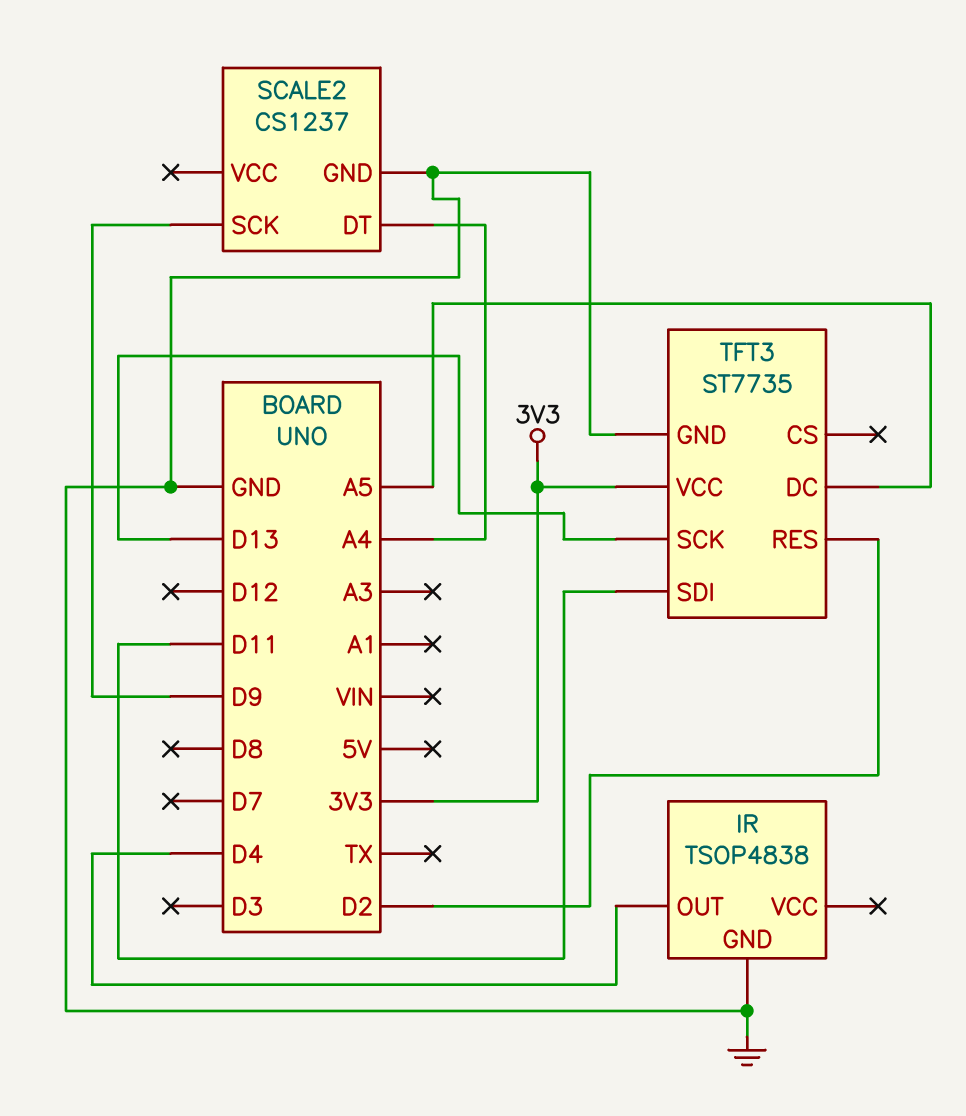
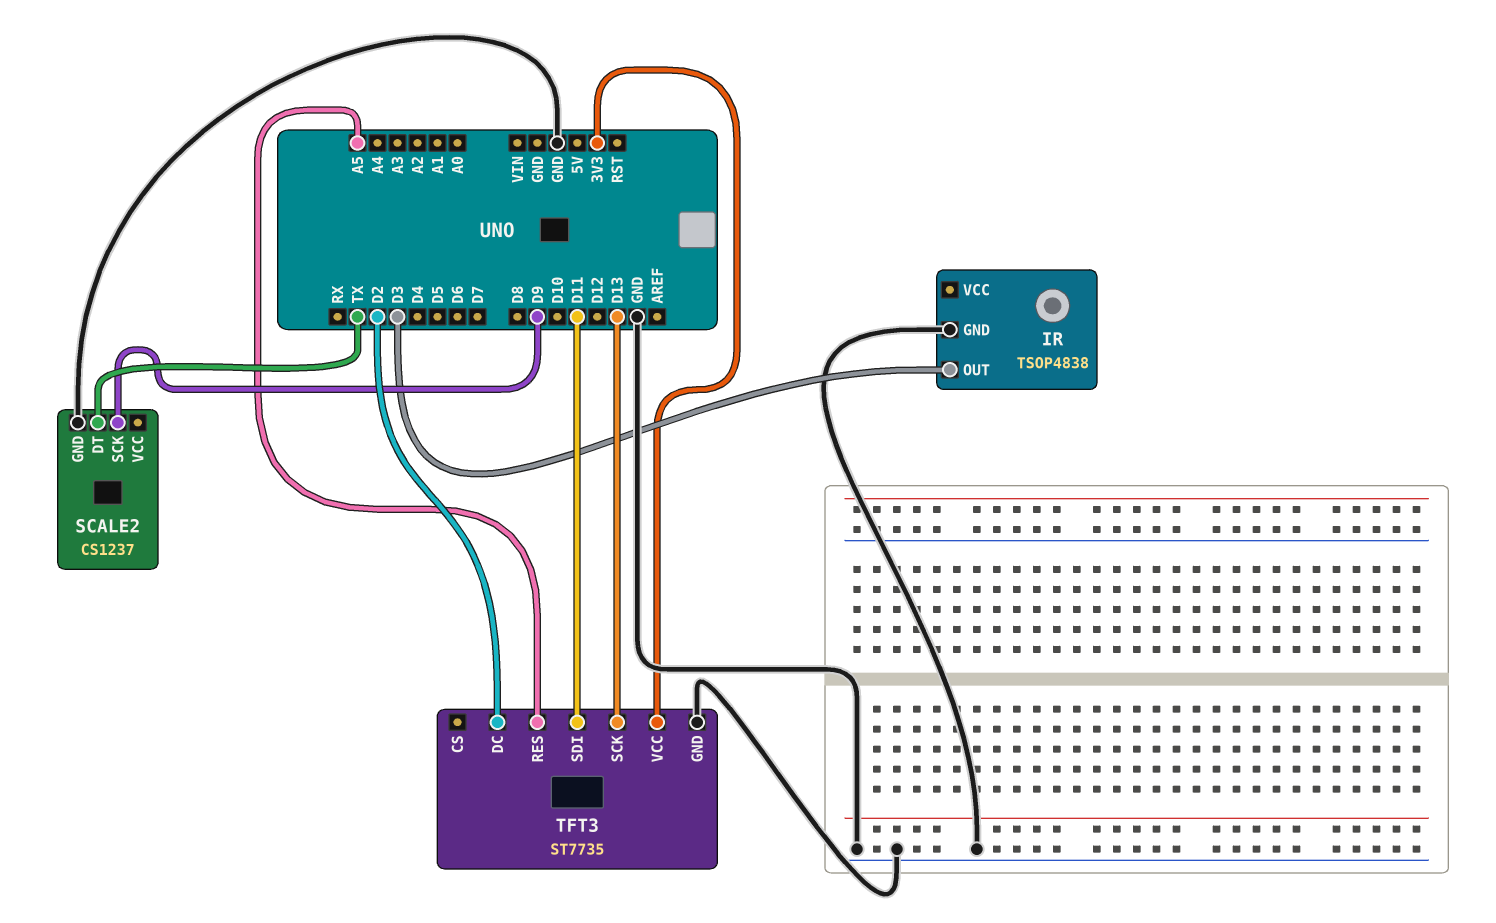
IR pin OUT: D4 -> D3
SCALE2 pin DT: A4 -> TX
TFT3 pin DC: A5 -> D2
TFT3 pin RES: D2 -> A5

